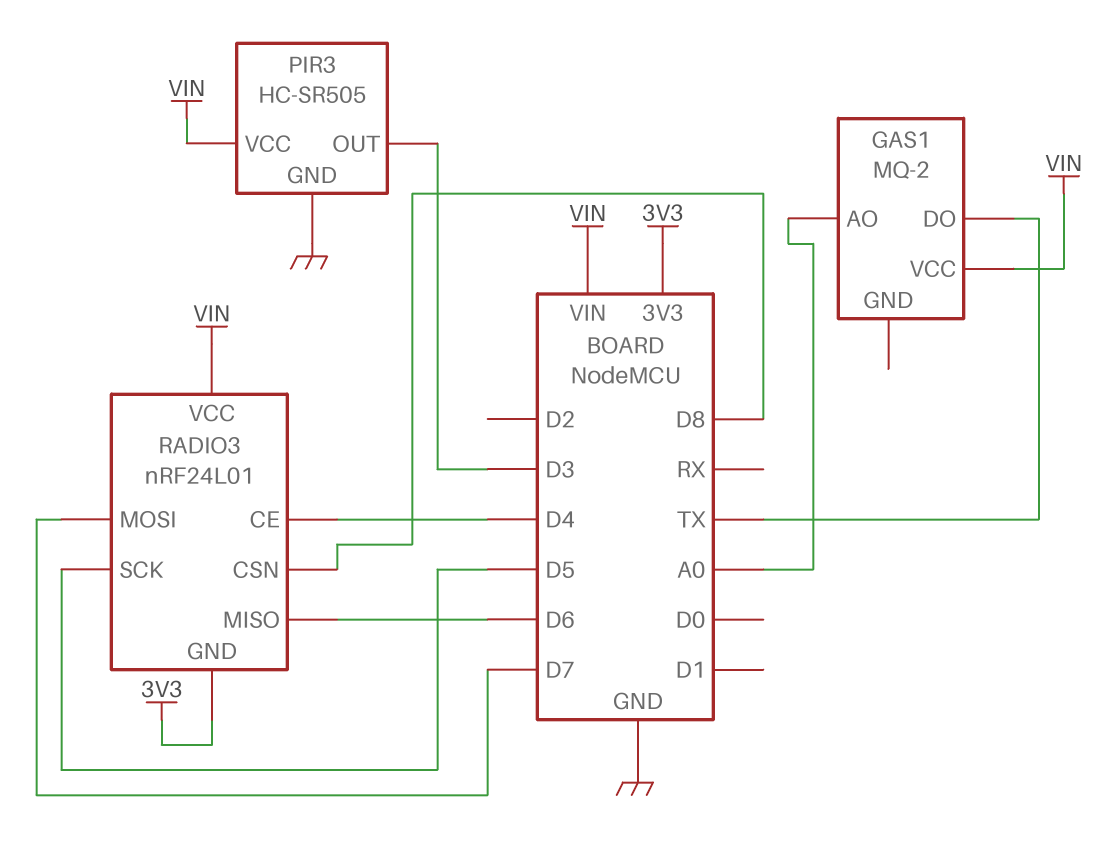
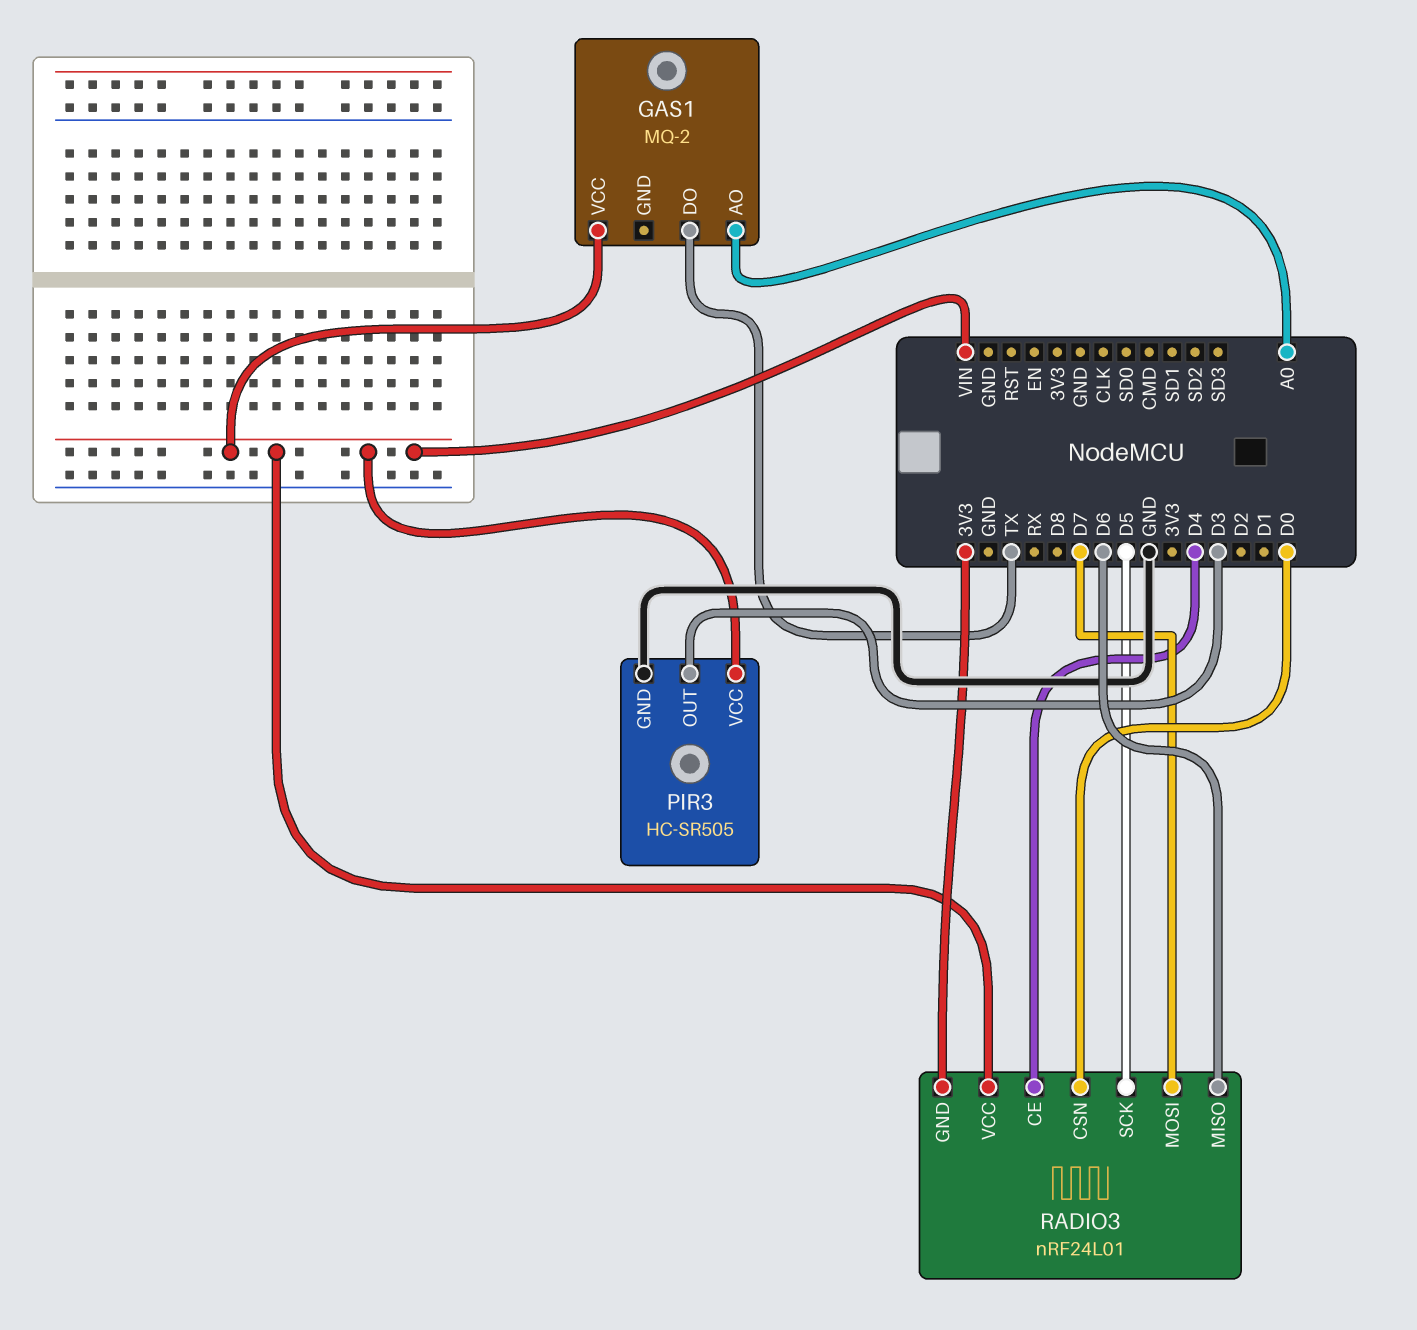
RADIO3 pin CSN: D8 -> D0

